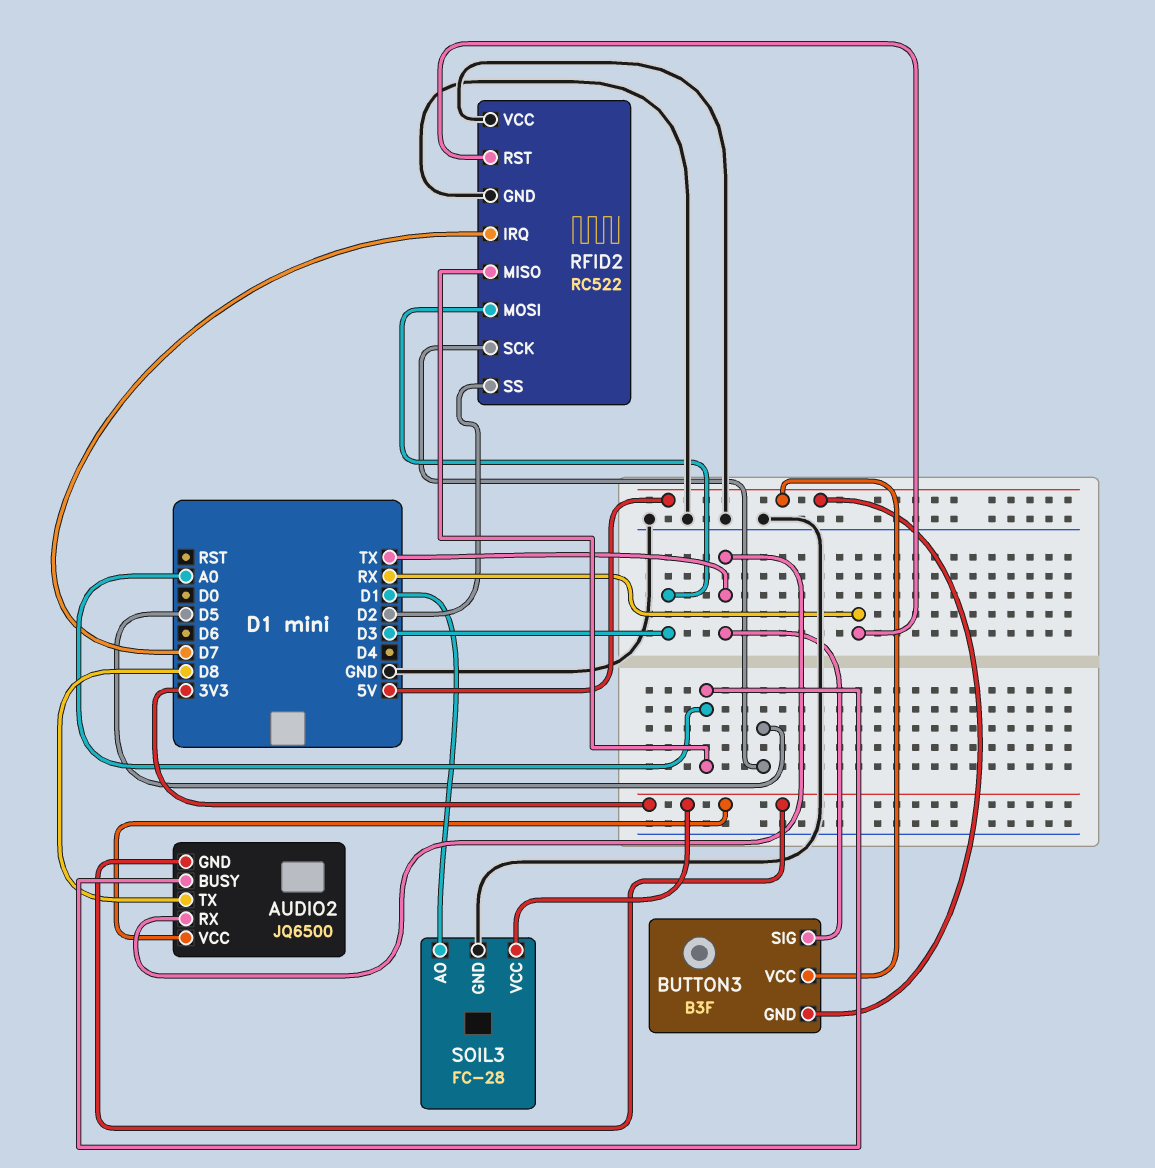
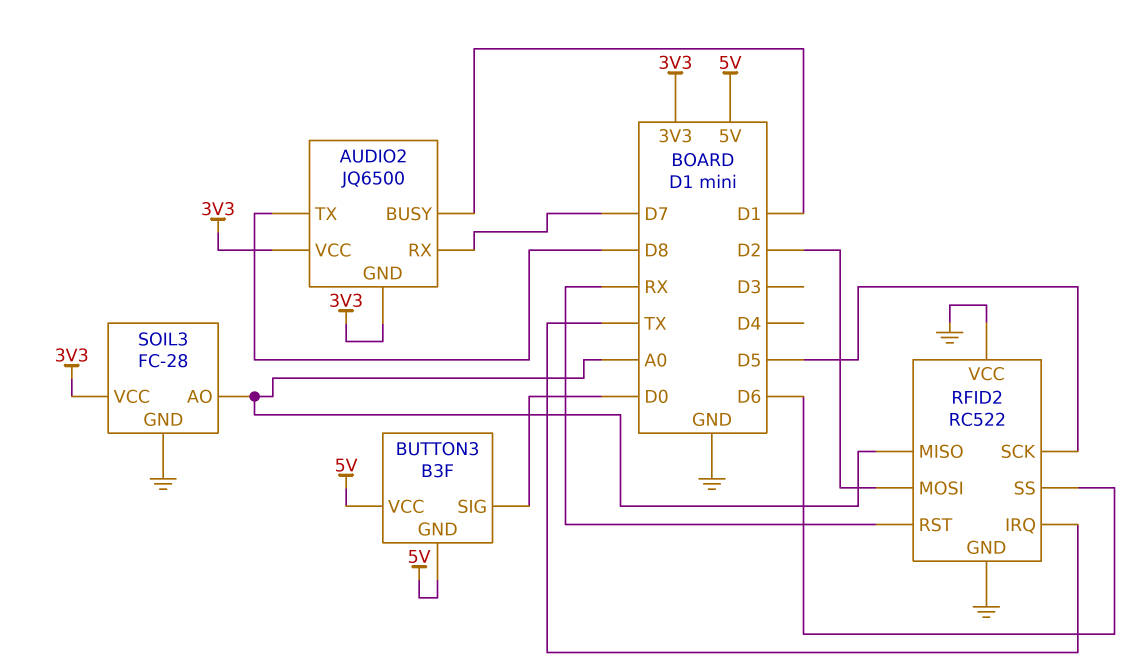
AUDIO2 pin BUSY: A0 -> D1
AUDIO2 pin RX: TX -> D7
BUTTON3 pin SIG: TX -> D0
RFID2 pin IRQ: D7 -> TX
RFID2 pin MOSI: D3 -> D2
RFID2 pin SS: D2 -> D6
SOIL3 pin AO: D1 -> A0

